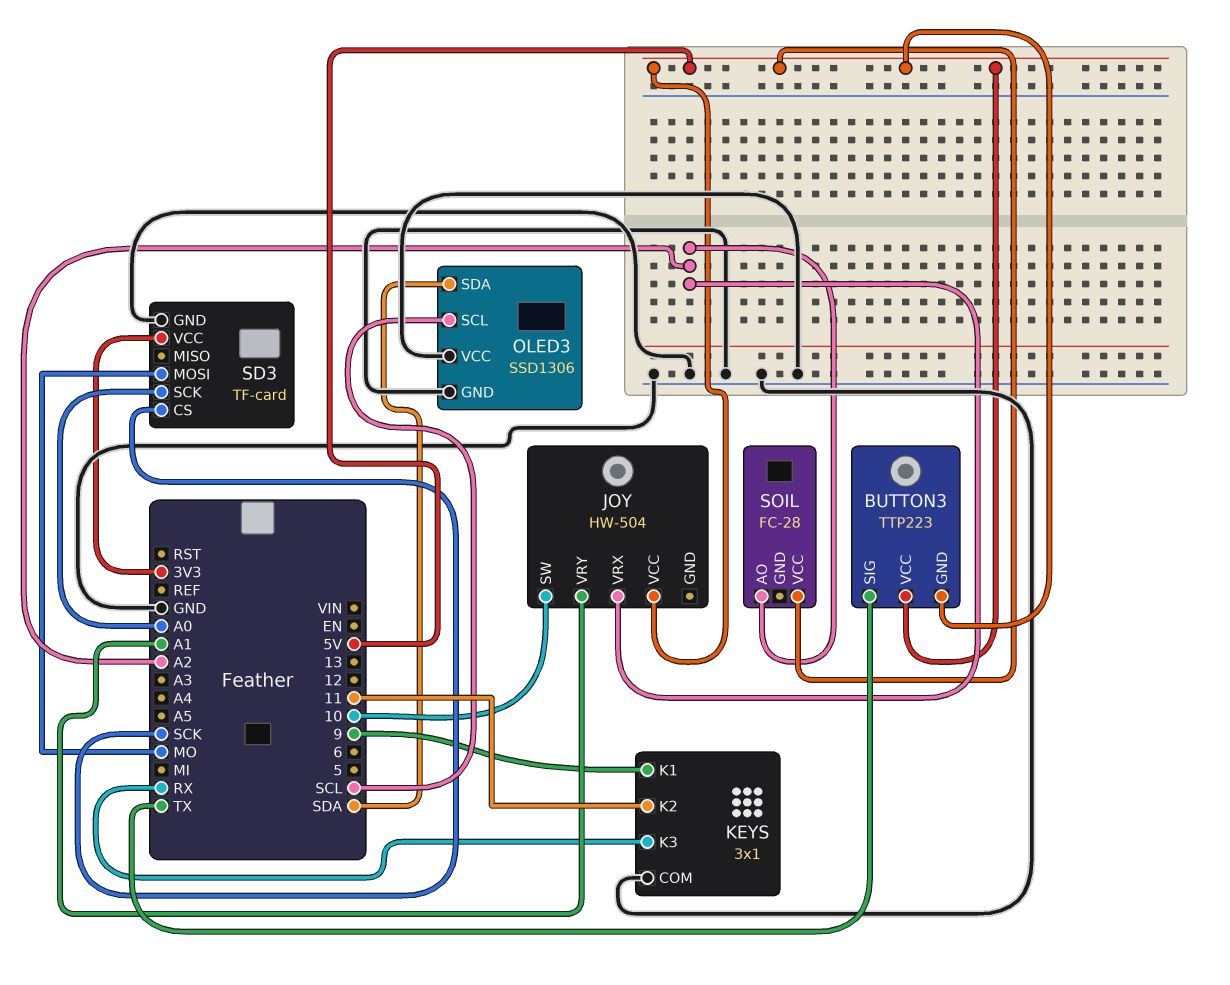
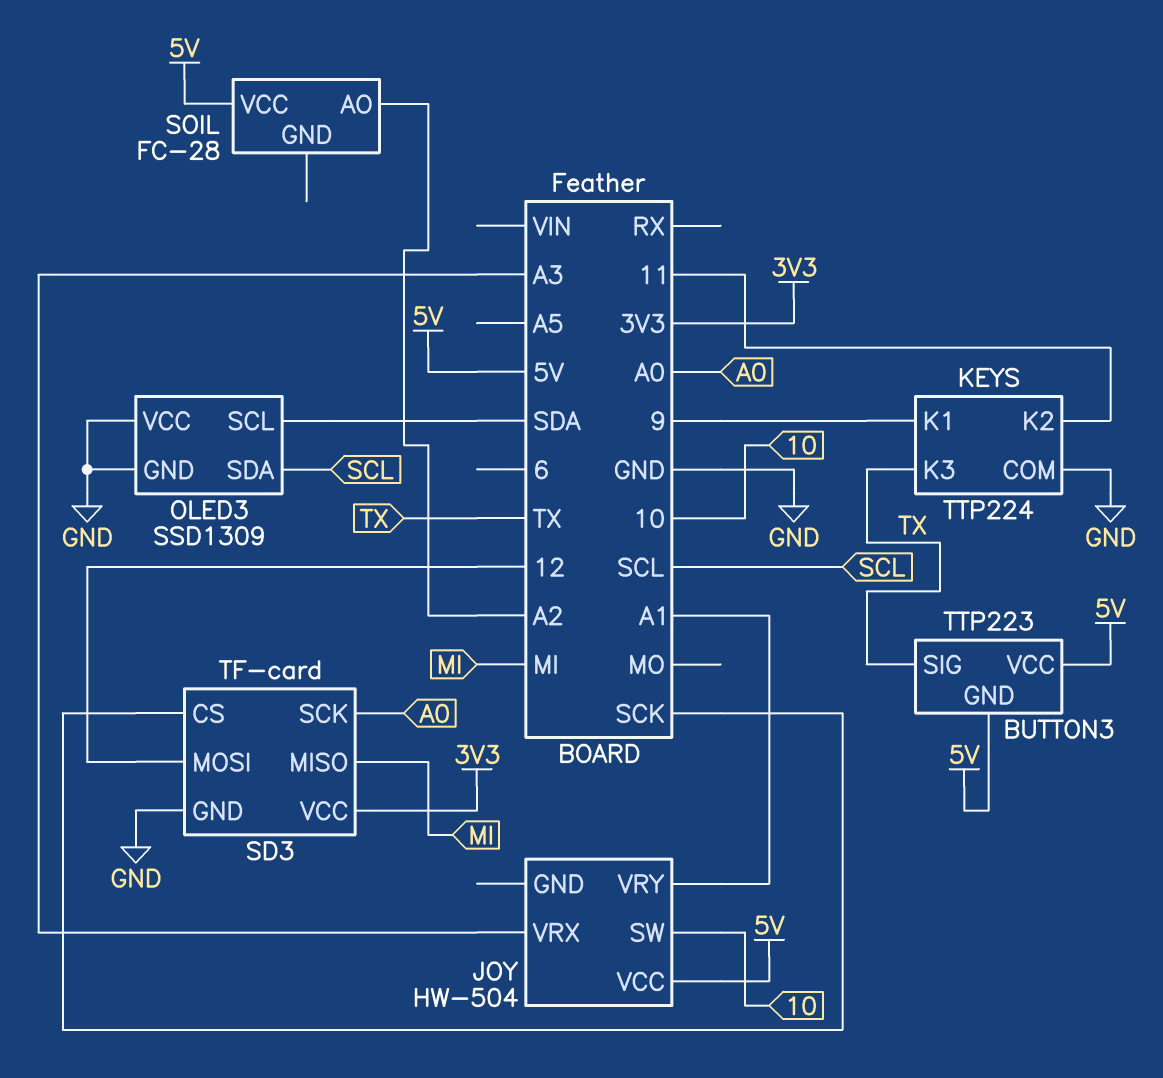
JOY pin VRX: A2 -> A3
KEYS: 3x1 -> TTP224
KEYS pin K3: RX -> TX
OLED3: SSD1306 -> SSD1309
OLED3 pin SCL: SCL -> SDA
OLED3 pin SDA: SDA -> SCL
SD3 pin MISO: none -> MI
SD3 pin MOSI: MO -> 12

